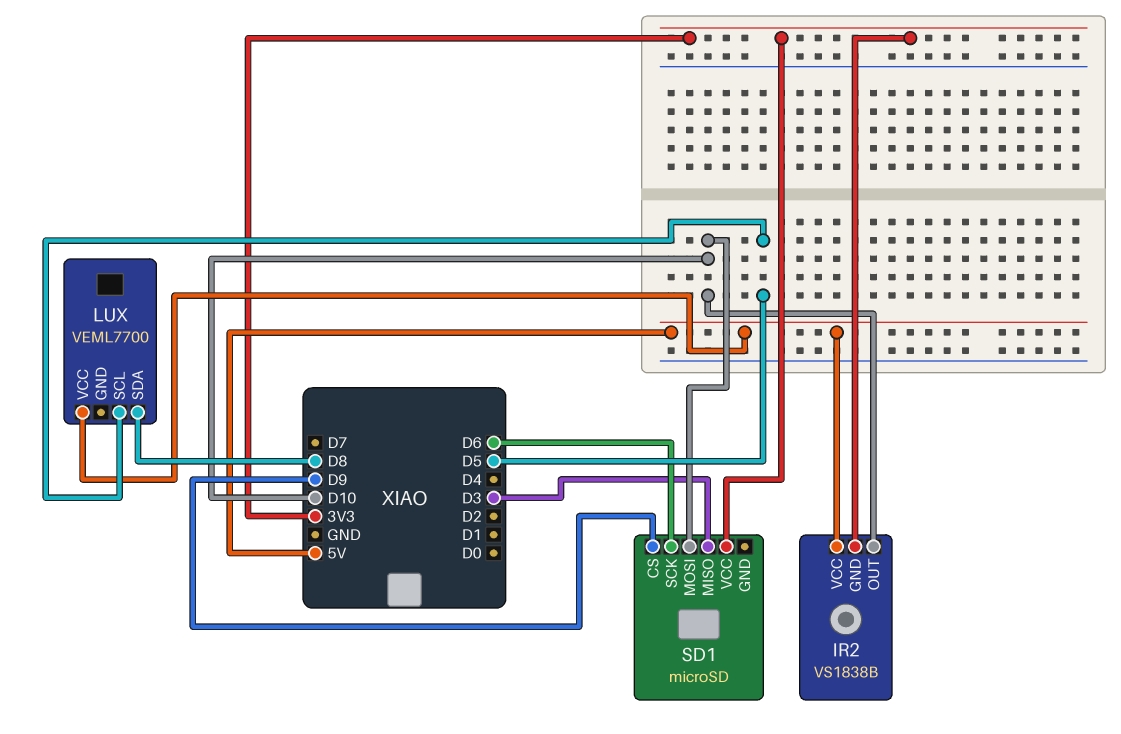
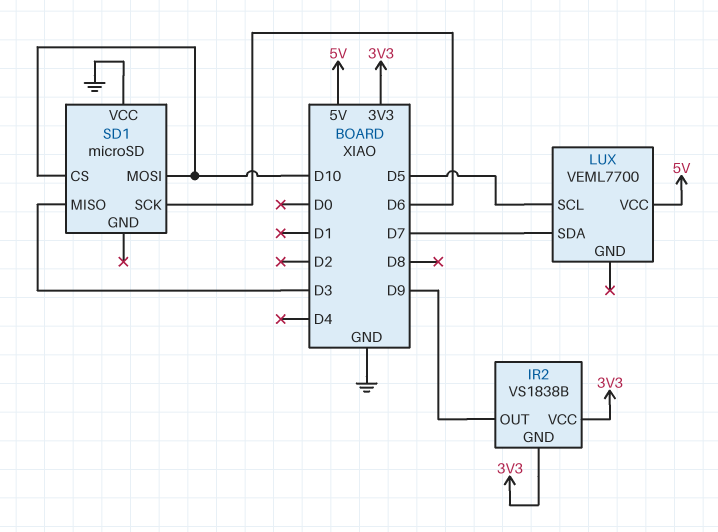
IR2 pin OUT: D10 -> D9
IR2 pin VCC: 5V -> 3V3
LUX pin SDA: D8 -> D7
SD1 pin CS: D9 -> D10
SD1 pin VCC: 3V3 -> GND

